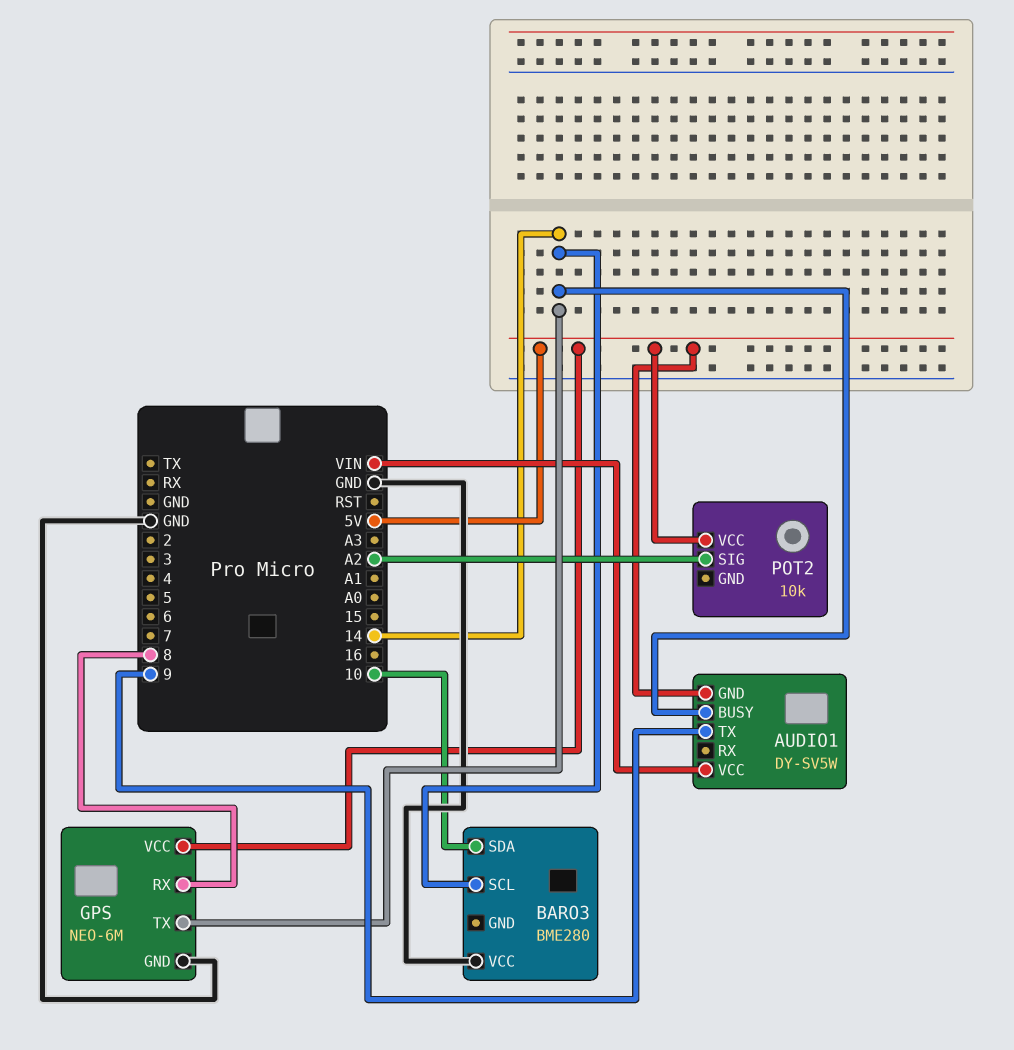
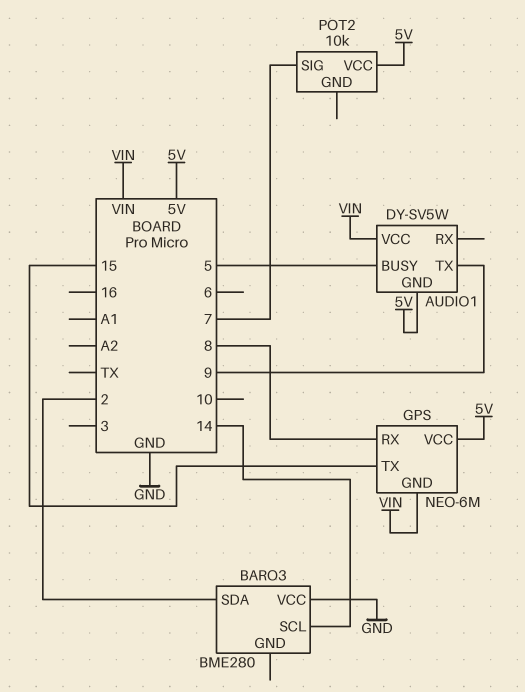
AUDIO1 pin BUSY: 14 -> 5
BARO3 pin SDA: 10 -> 2
GPS pin GND: GND -> VIN
GPS pin TX: 14 -> 15
POT2 pin SIG: A2 -> 7

